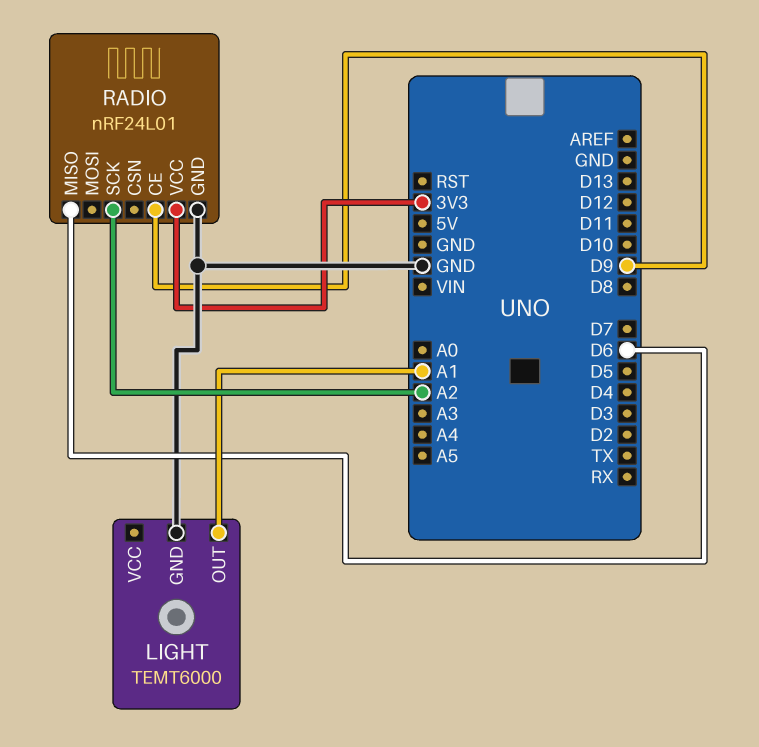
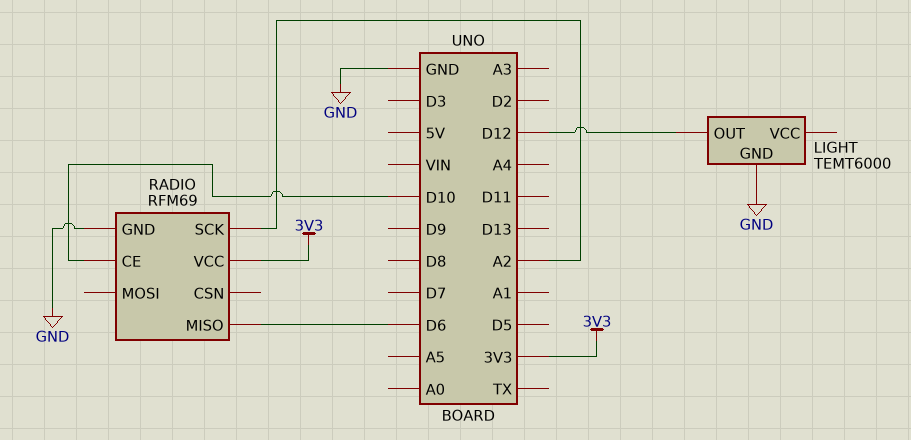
LIGHT pin OUT: A1 -> D12
RADIO: nRF24L01 -> RFM69
RADIO pin CE: D9 -> D10

